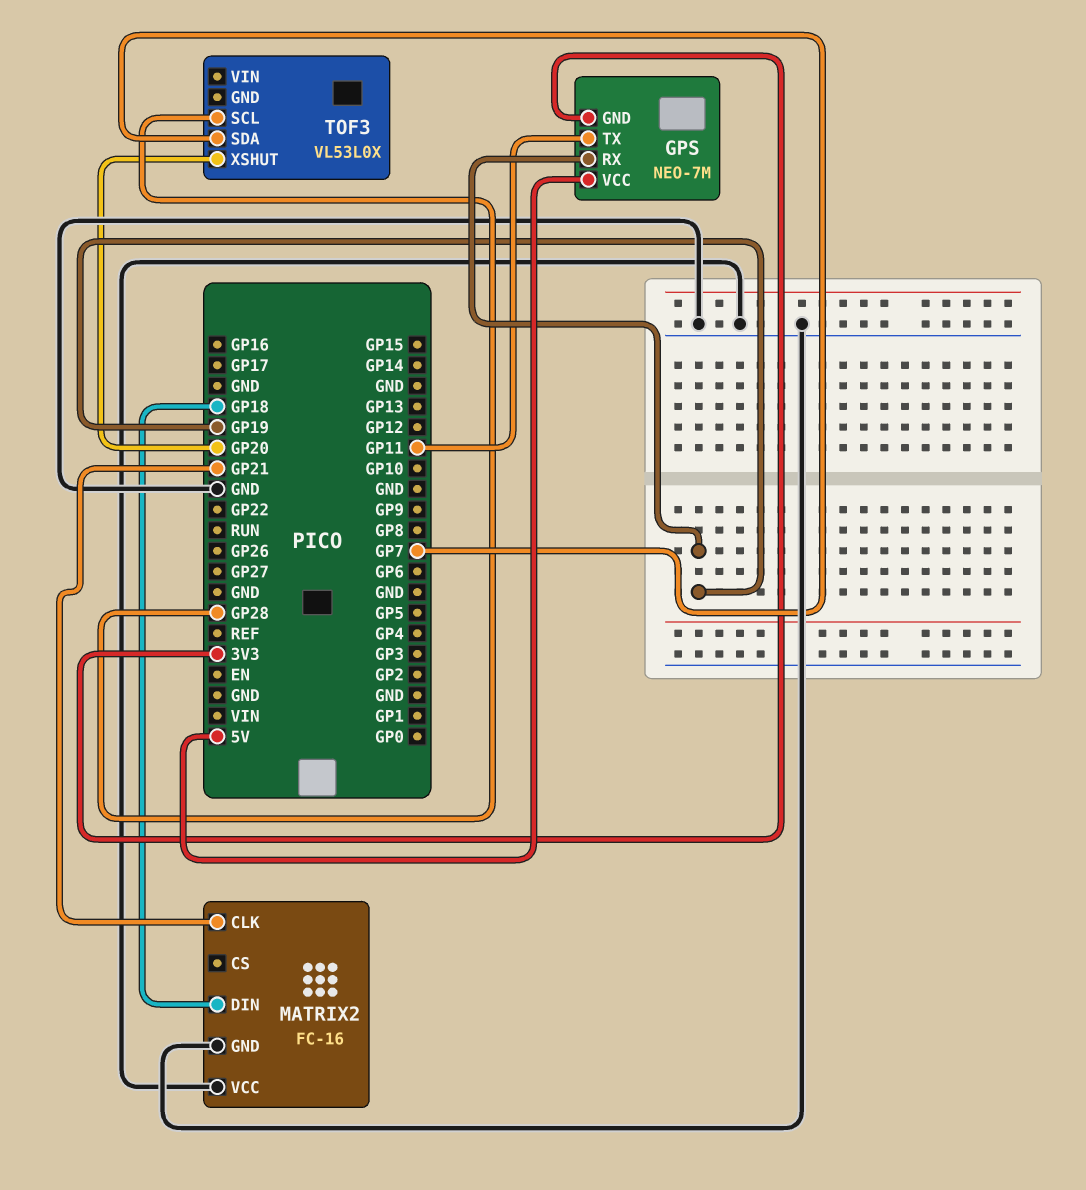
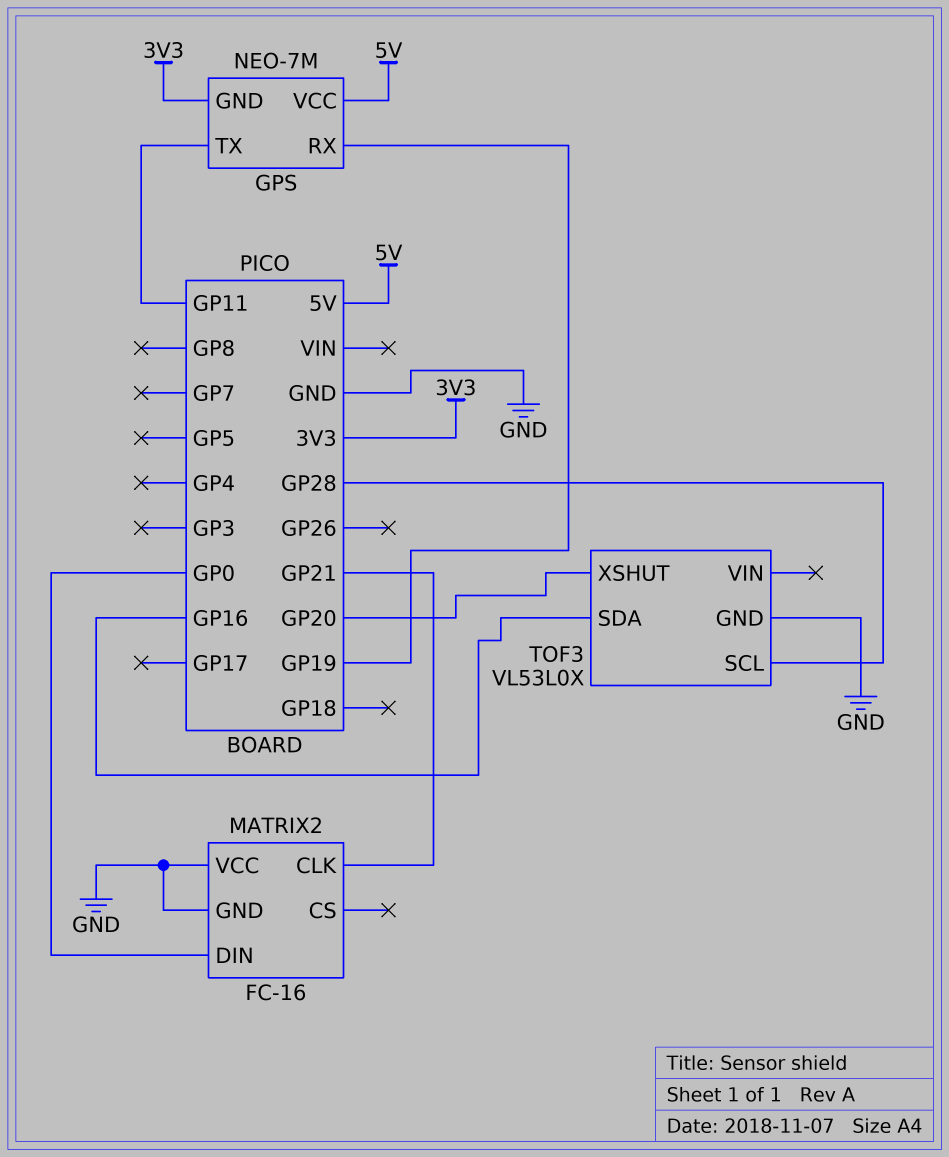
MATRIX2 pin DIN: GP18 -> GP0
TOF3 pin GND: none -> GND
TOF3 pin SDA: GP7 -> GP16

